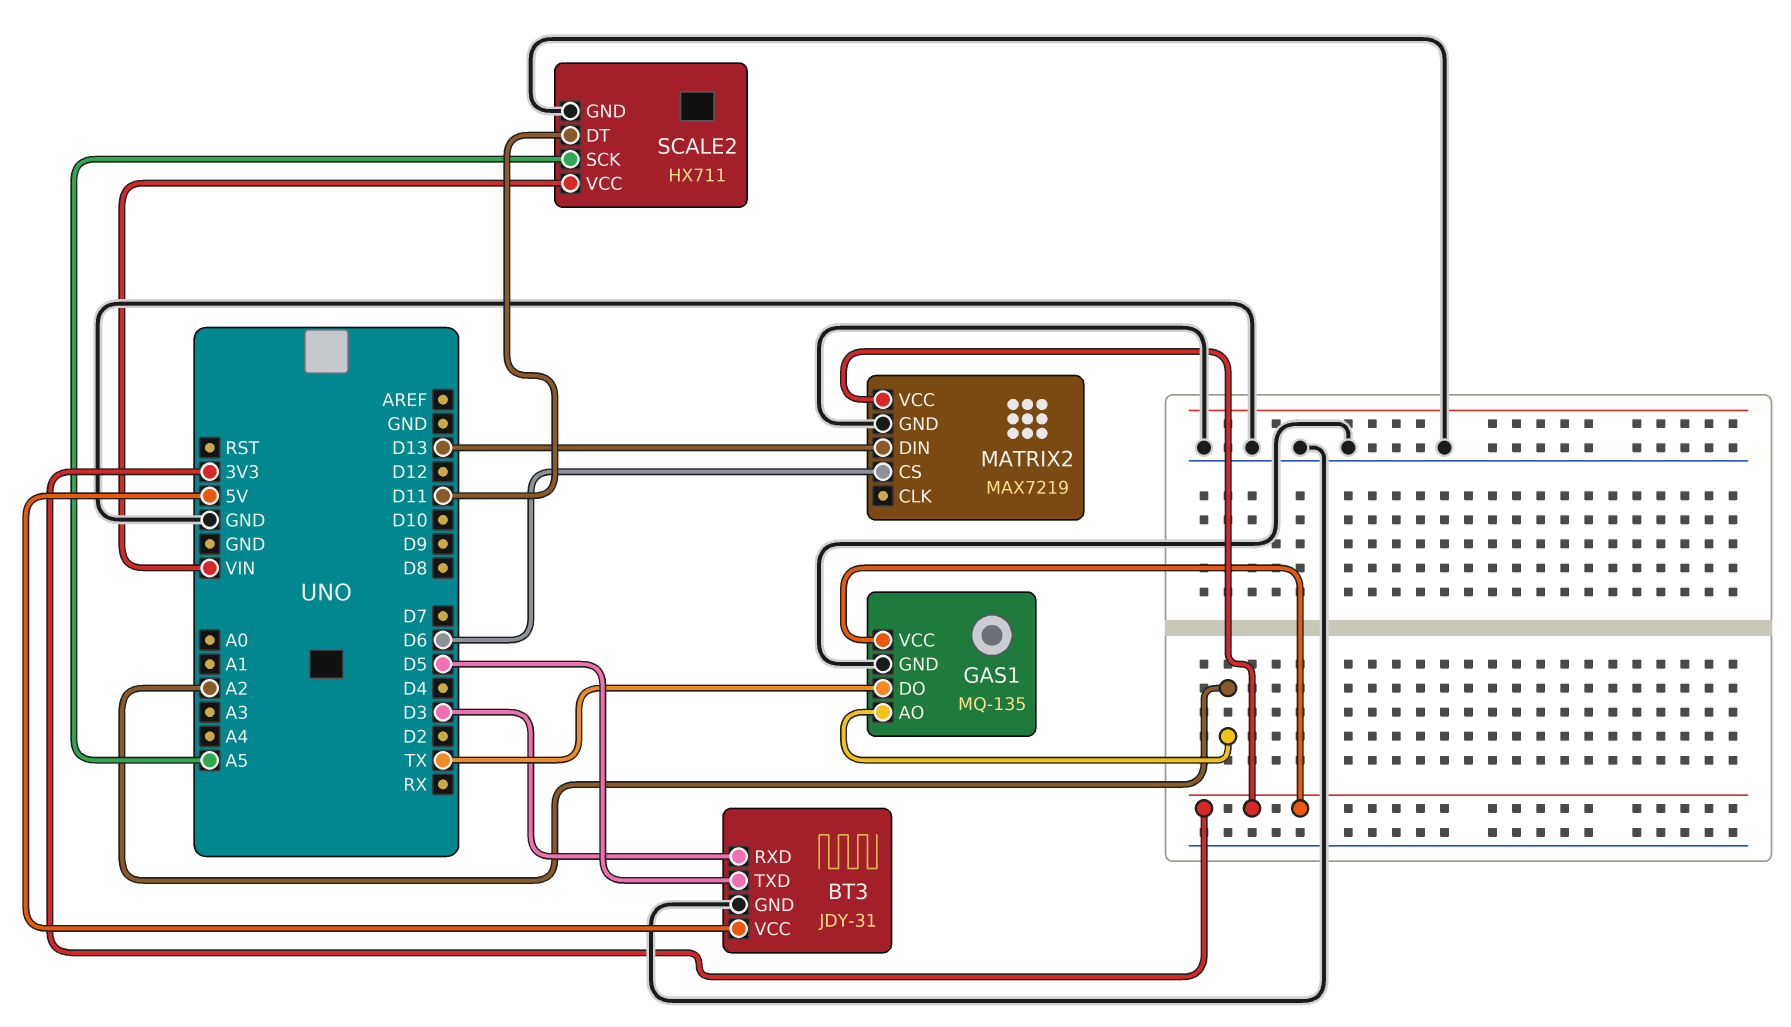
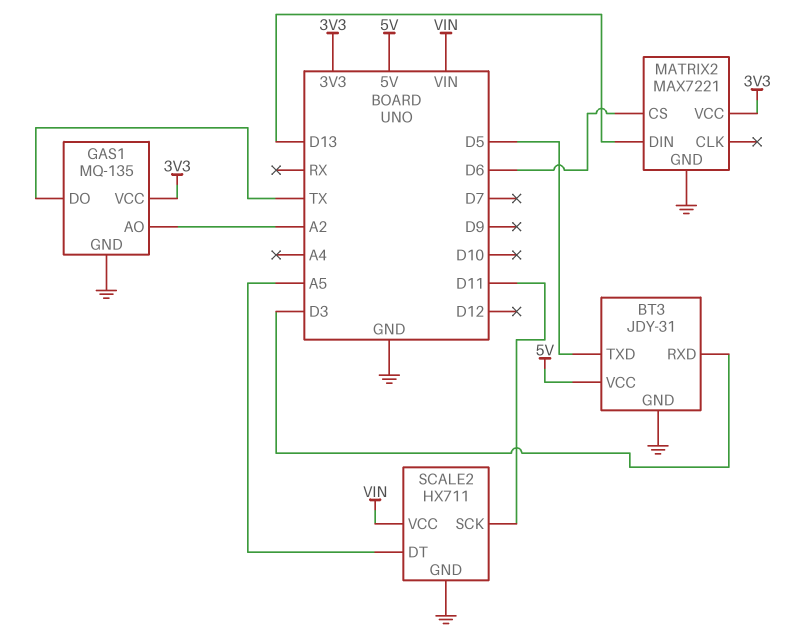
MATRIX2: MAX7219 -> MAX7221
SCALE2 pin DT: D11 -> A5
SCALE2 pin SCK: A5 -> D11

